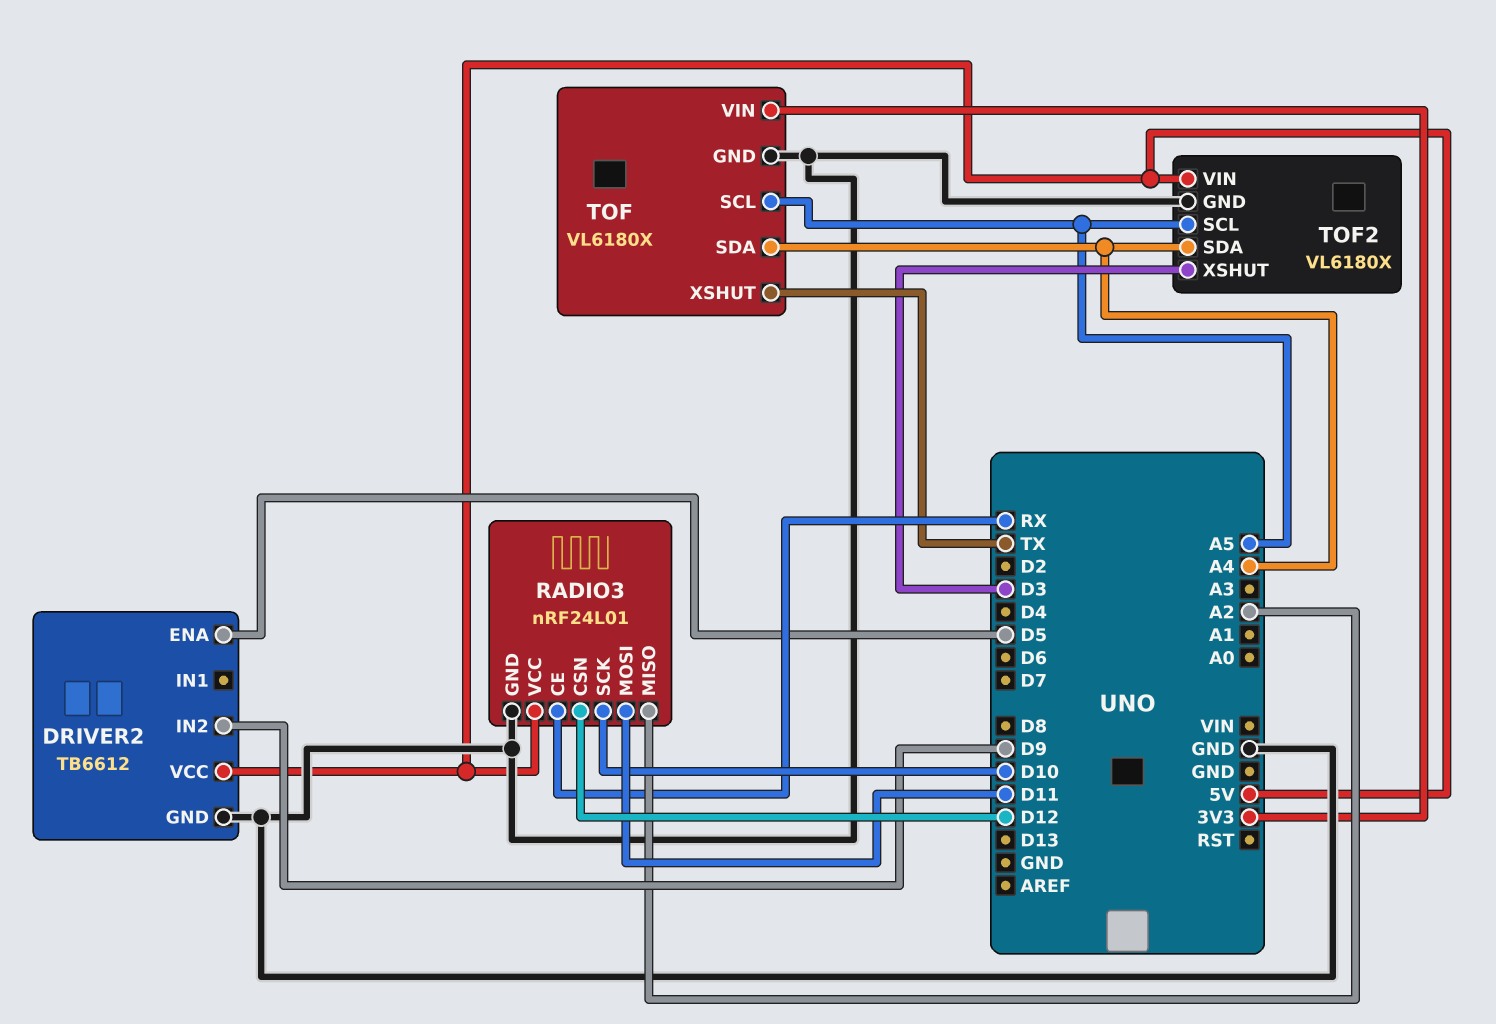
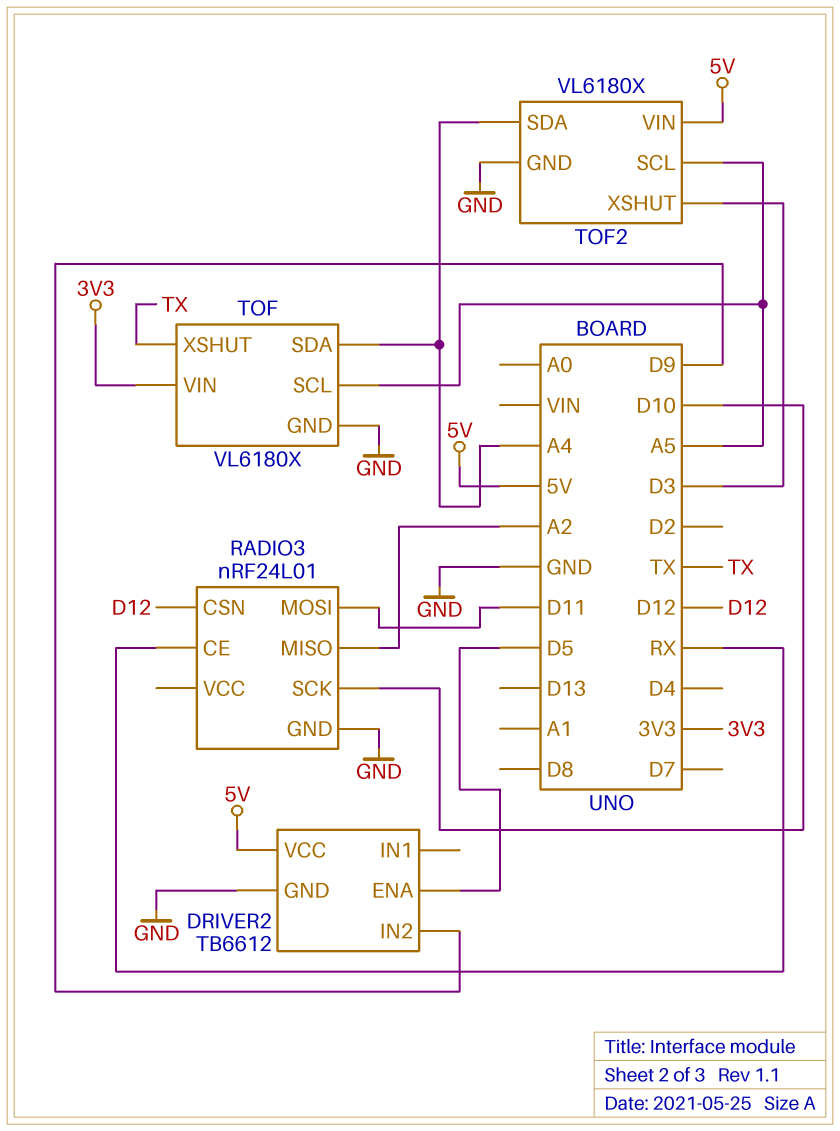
RADIO3 pin VCC: 5V -> none

